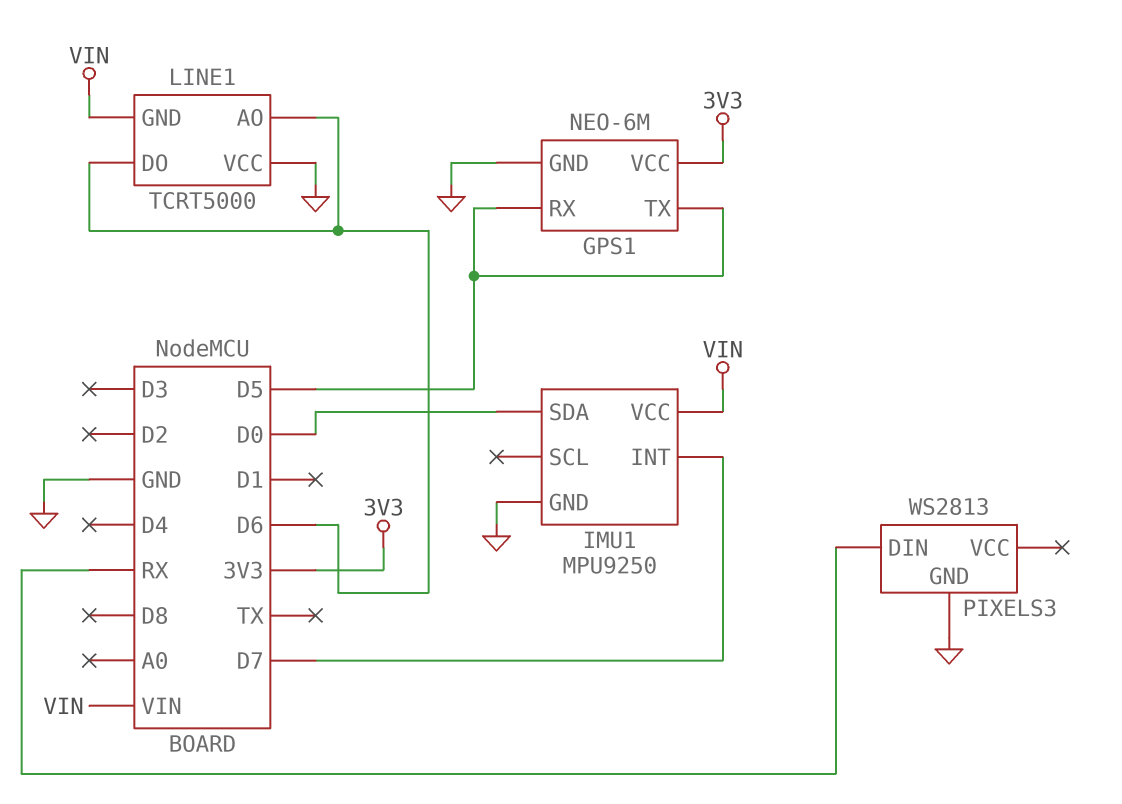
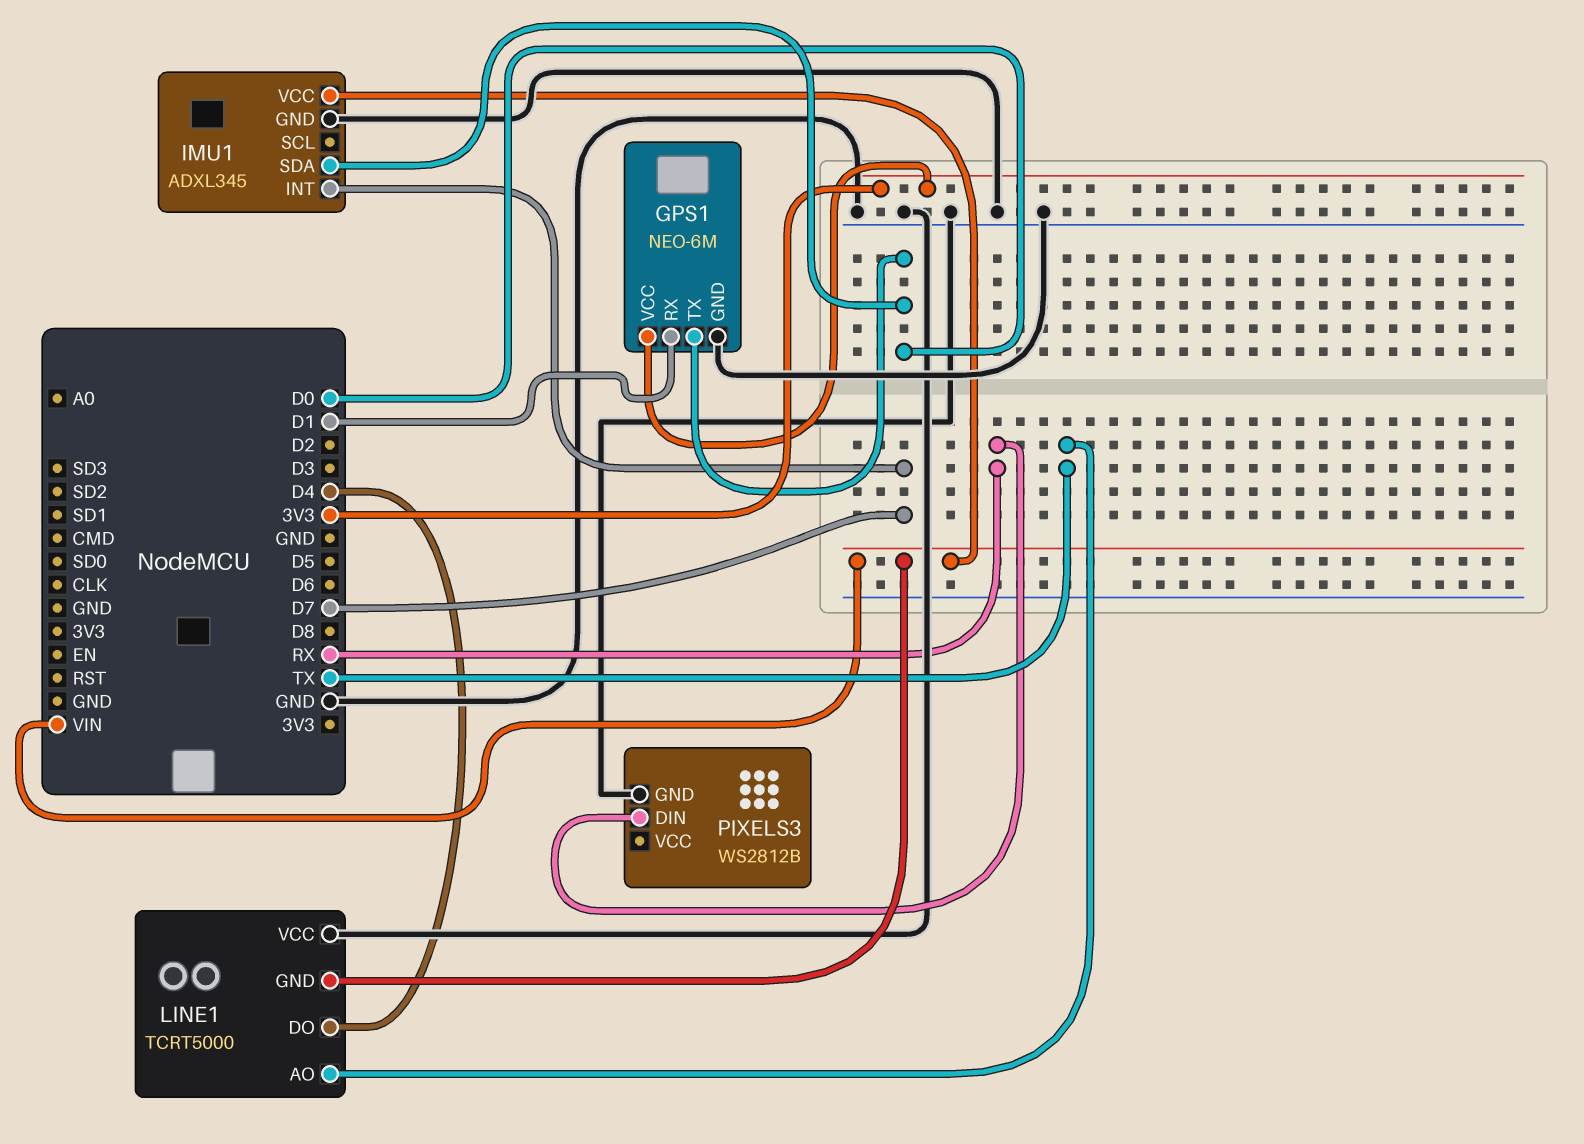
GPS1 pin RX: D5 -> D1
GPS1 pin TX: D5 -> D0
IMU1: MPU9250 -> ADXL345
LINE1 pin AO: D6 -> TX
LINE1 pin DO: D6 -> D4
PIXELS3: WS2813 -> WS2812B

